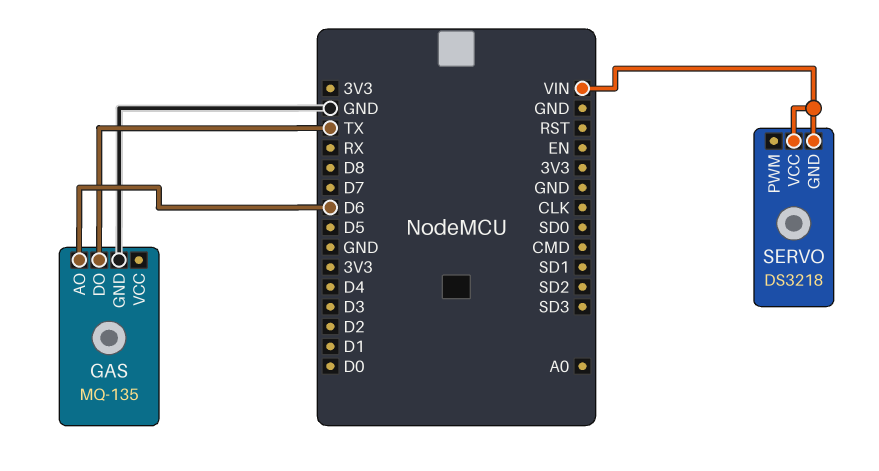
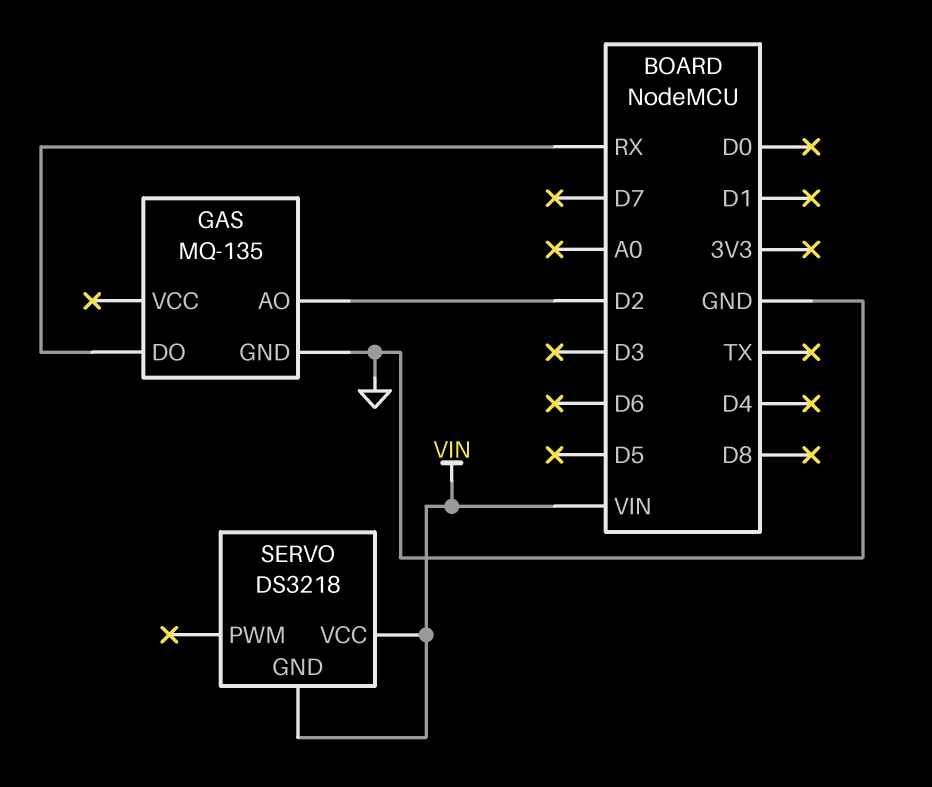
GAS pin AO: D6 -> D2
GAS pin DO: TX -> RX

